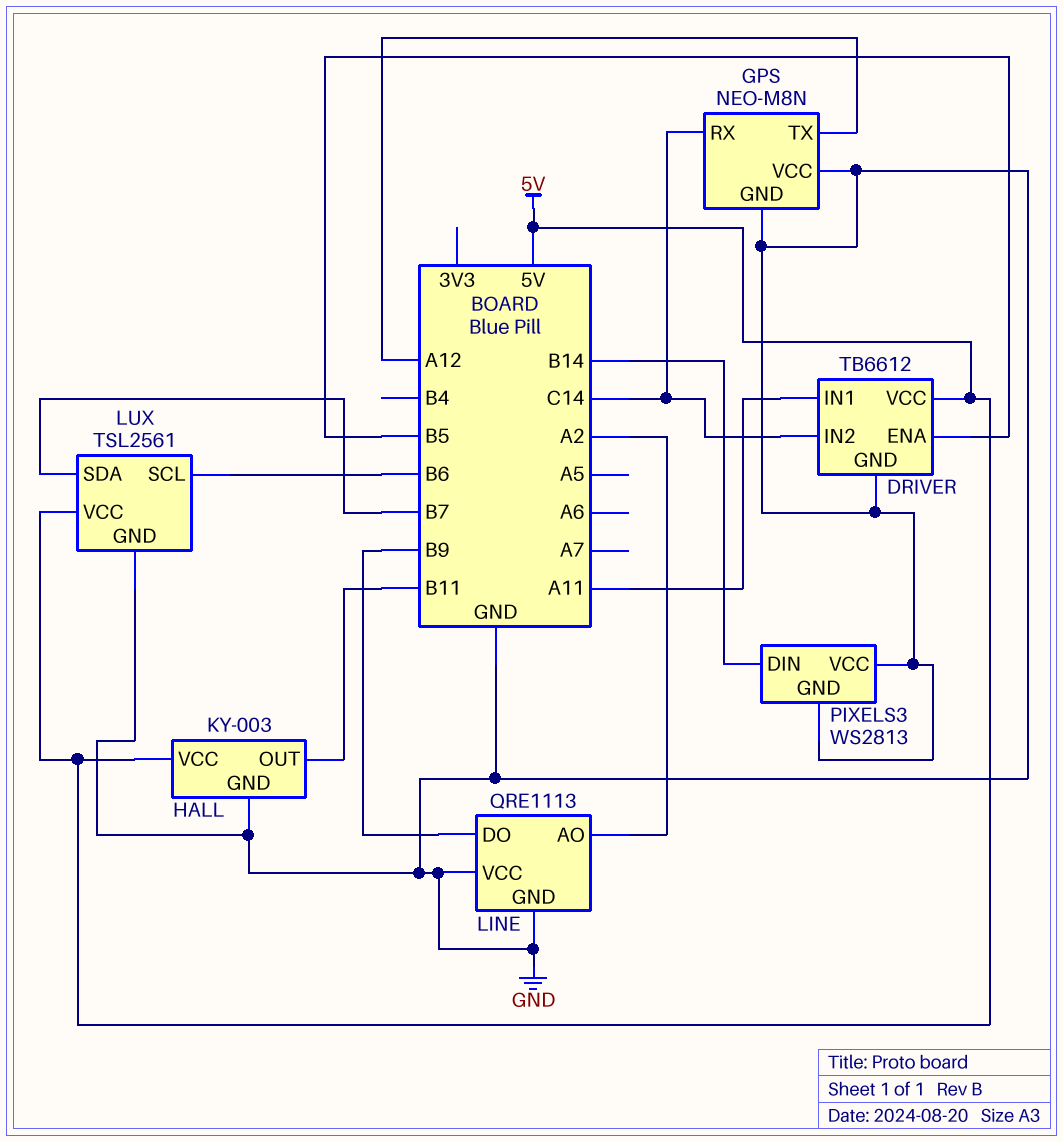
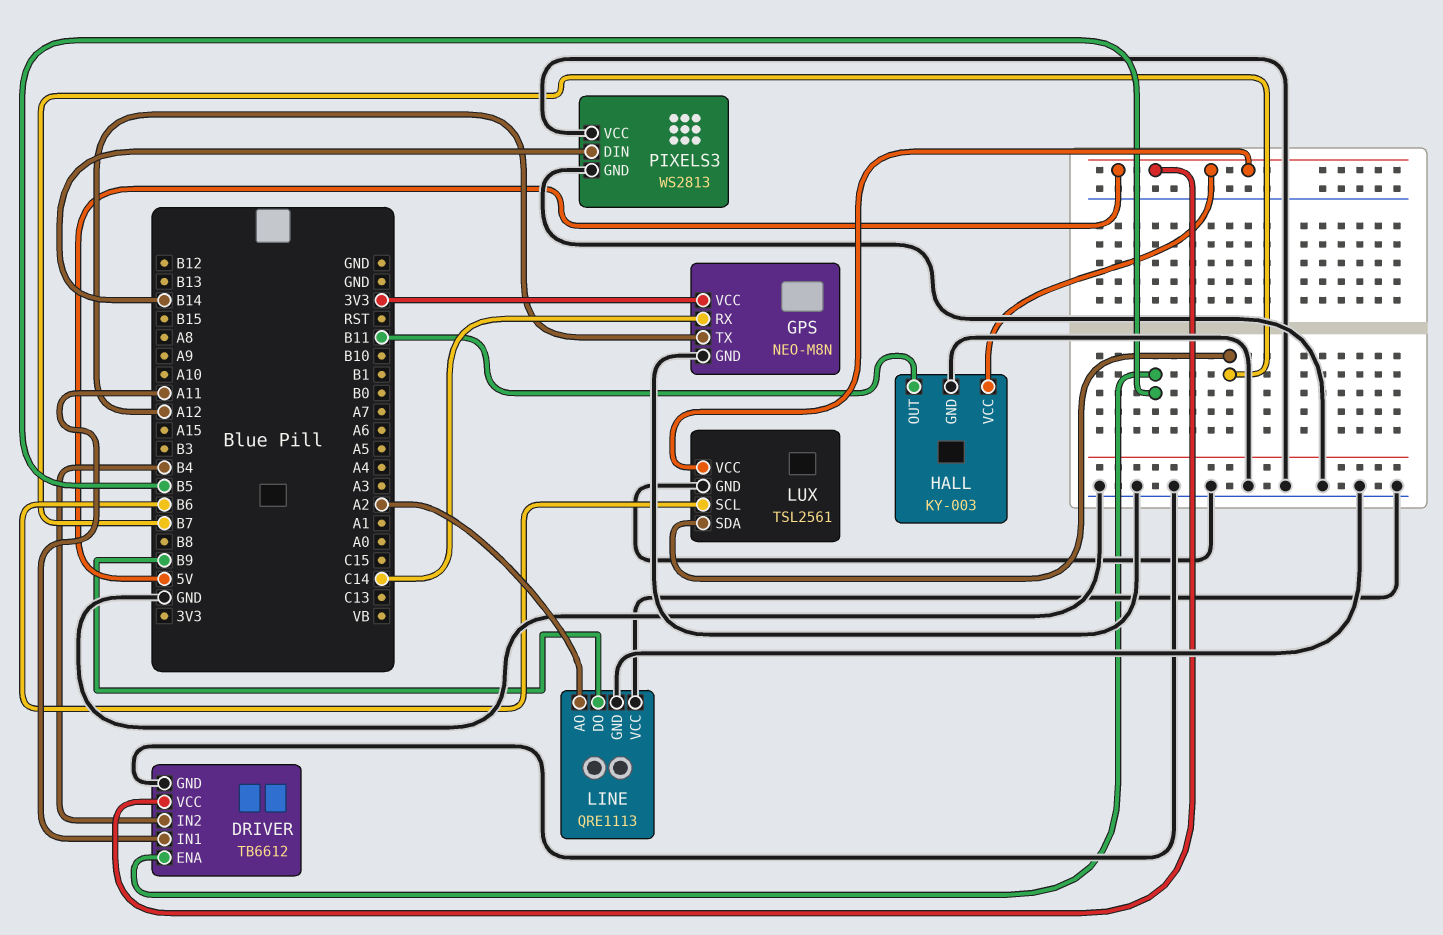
DRIVER pin IN2: C14 -> B4
GPS pin VCC: GND -> 3V3

